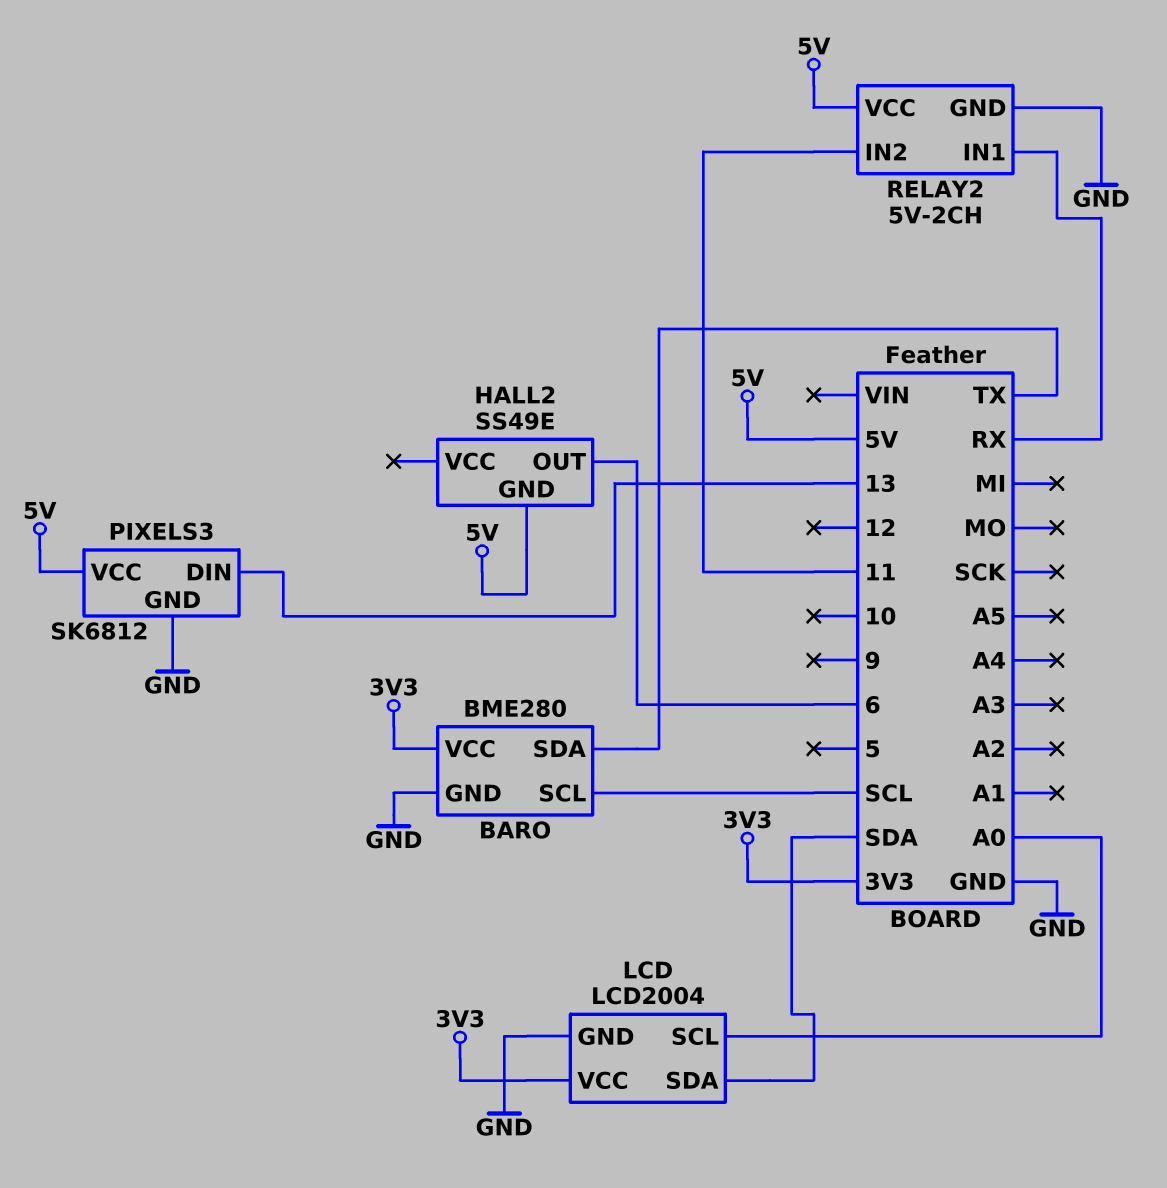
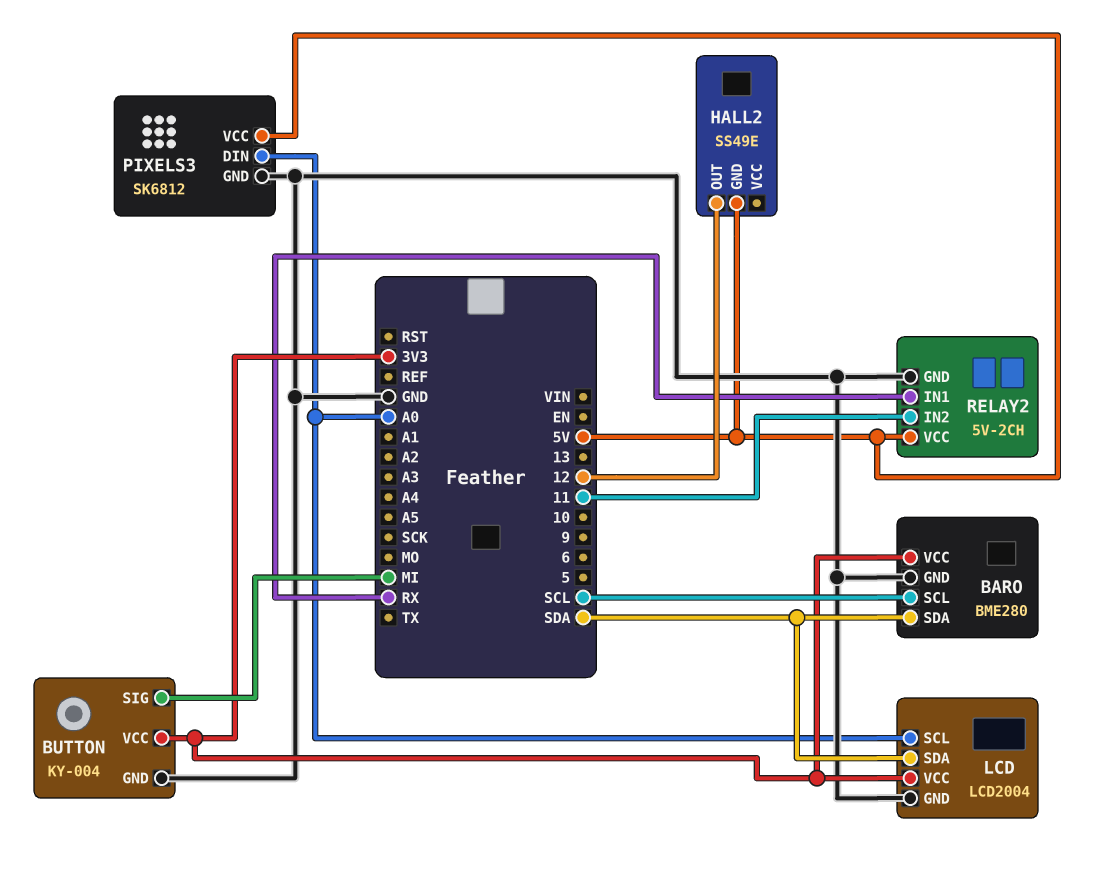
BARO pin SDA: TX -> SDA
BUTTON: none -> KY-004
BUTTON pin GND: none -> GND
BUTTON pin SIG: none -> MI
BUTTON pin VCC: none -> 3V3
HALL2 pin OUT: 6 -> 12
PIXELS3 pin DIN: 13 -> A0

